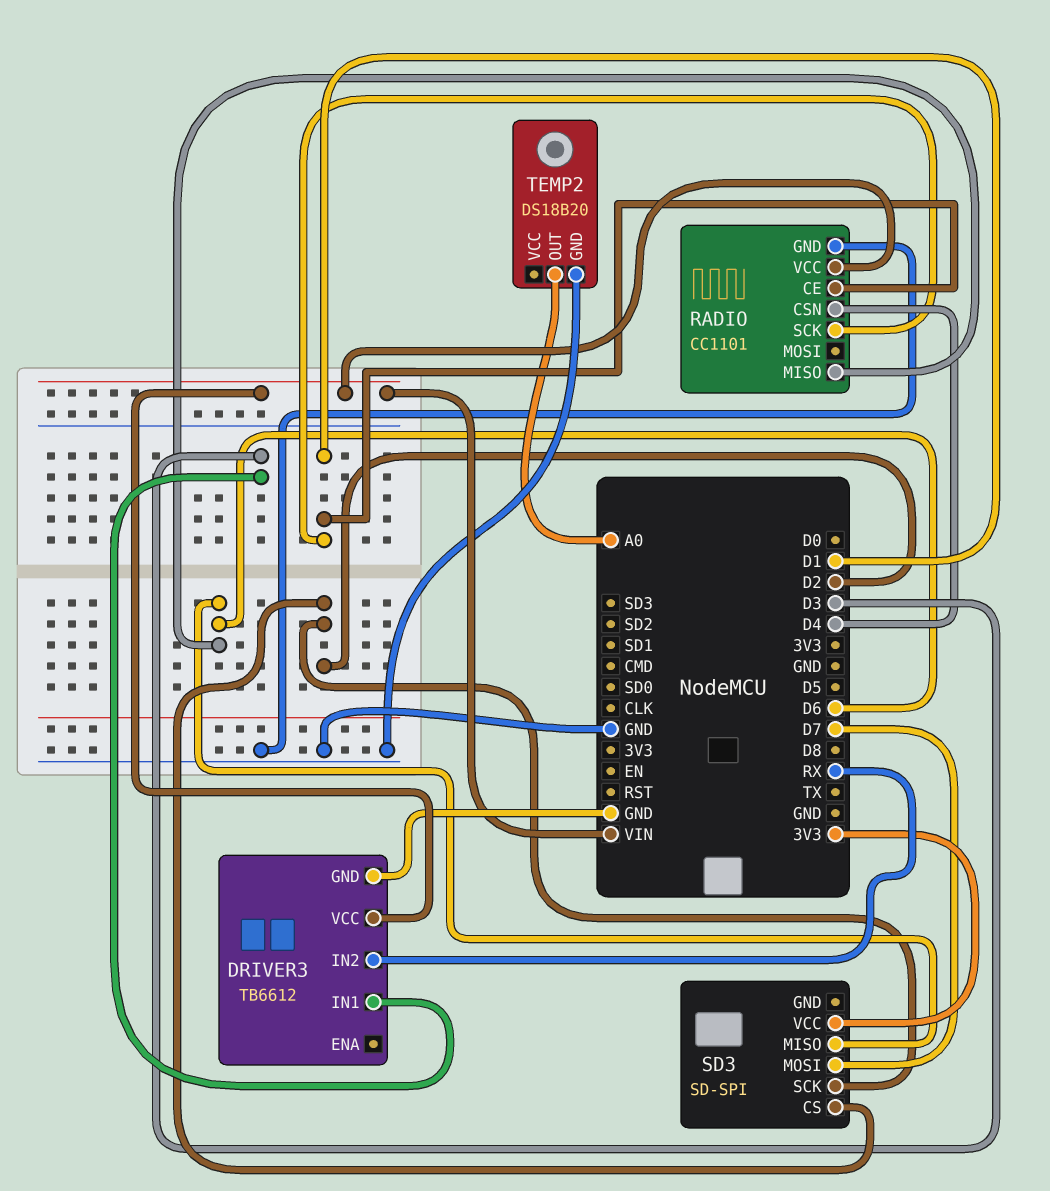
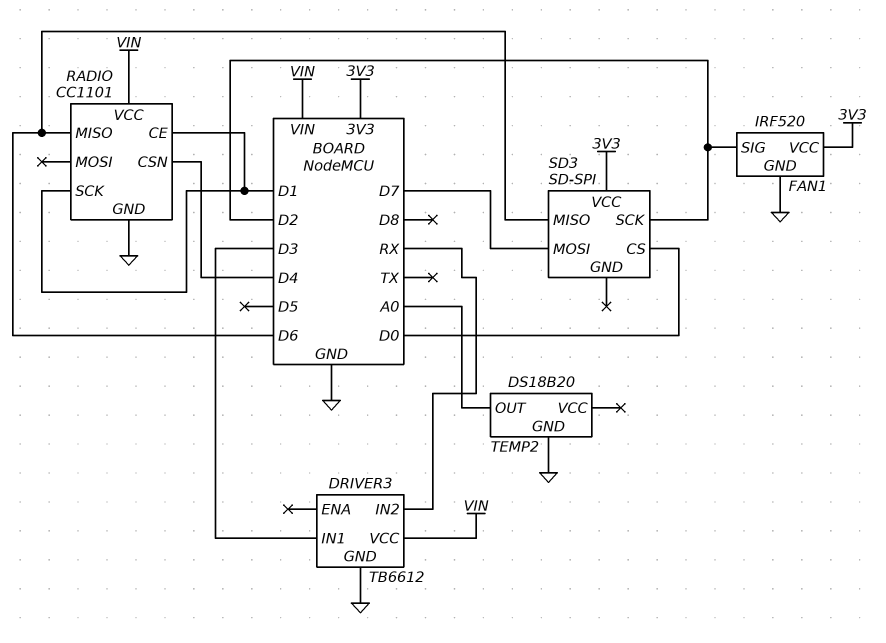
FAN1: none -> IRF520
FAN1 pin GND: none -> GND
FAN1 pin SIG: none -> D2
FAN1 pin VCC: none -> 3V3
SD3 pin CS: D2 -> D0

